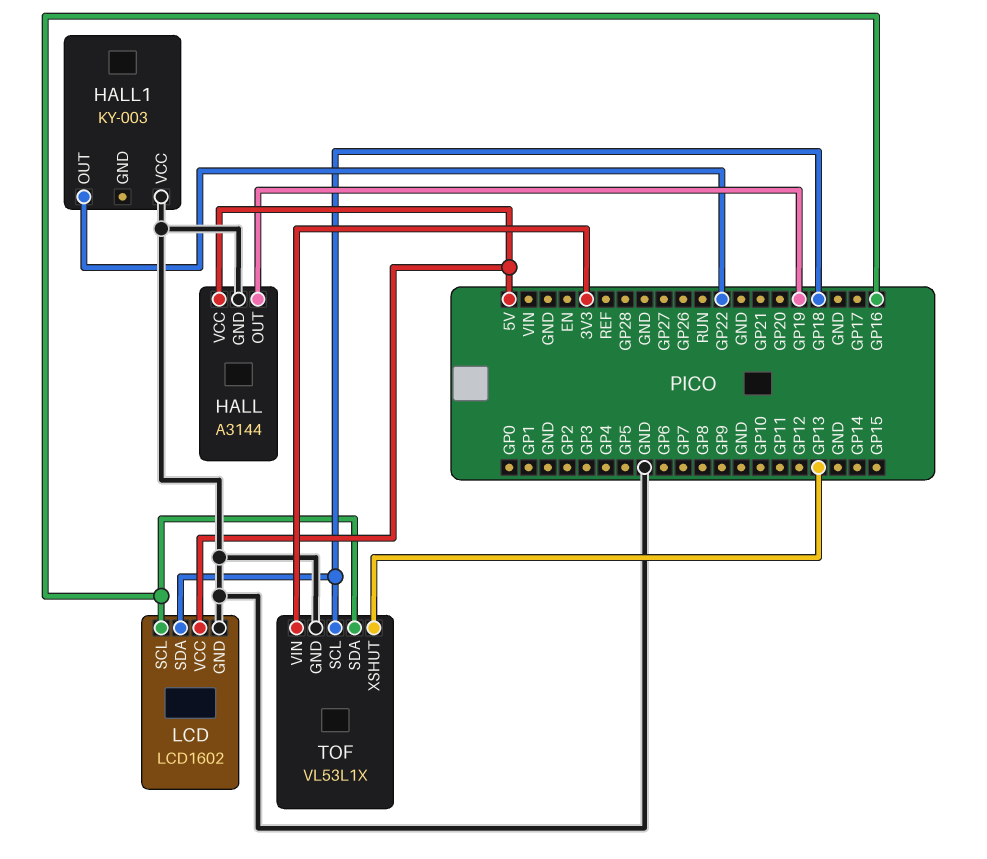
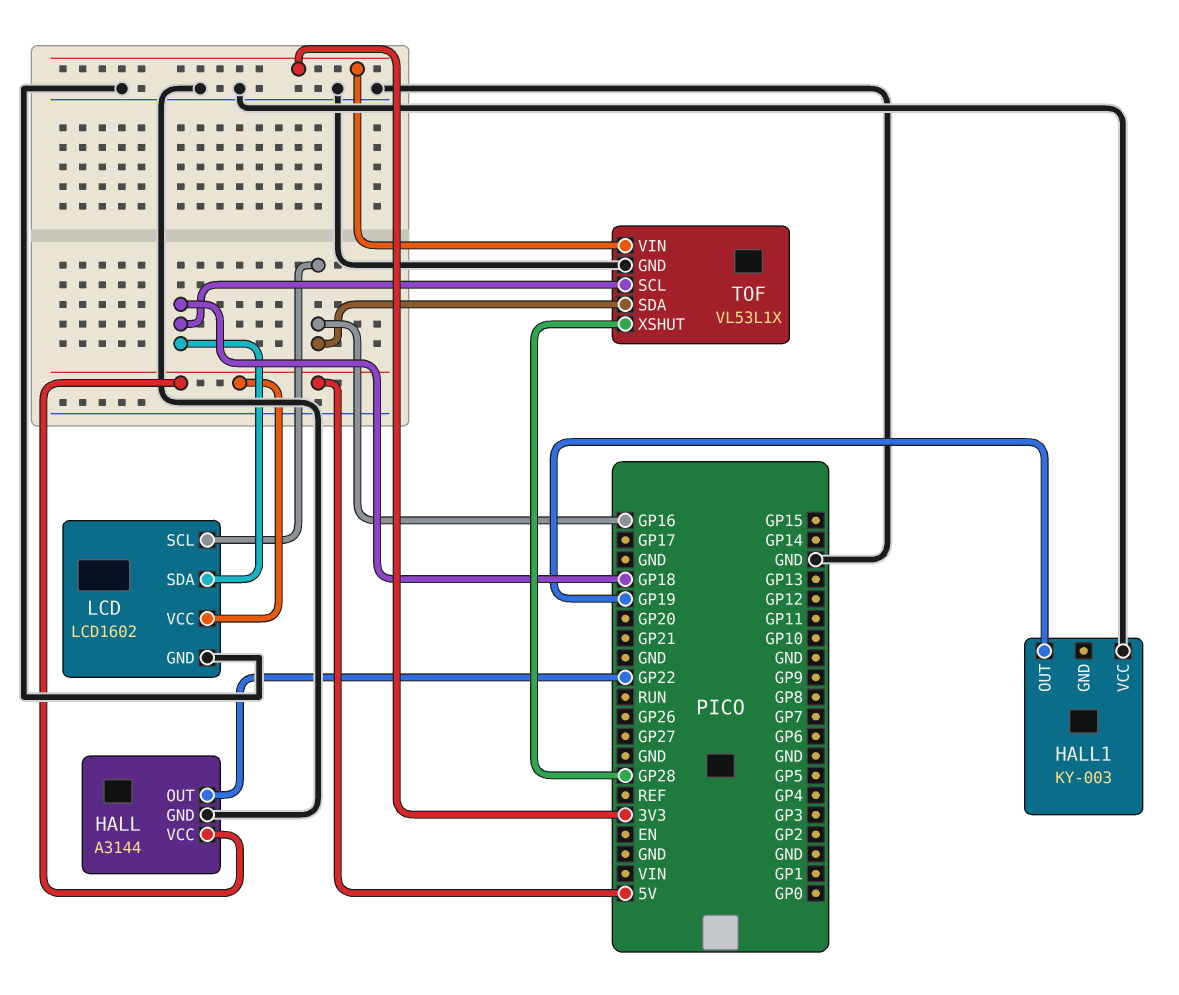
HALL pin OUT: GP19 -> GP22
HALL1 pin OUT: GP22 -> GP19
TOF pin XSHUT: GP13 -> GP28

